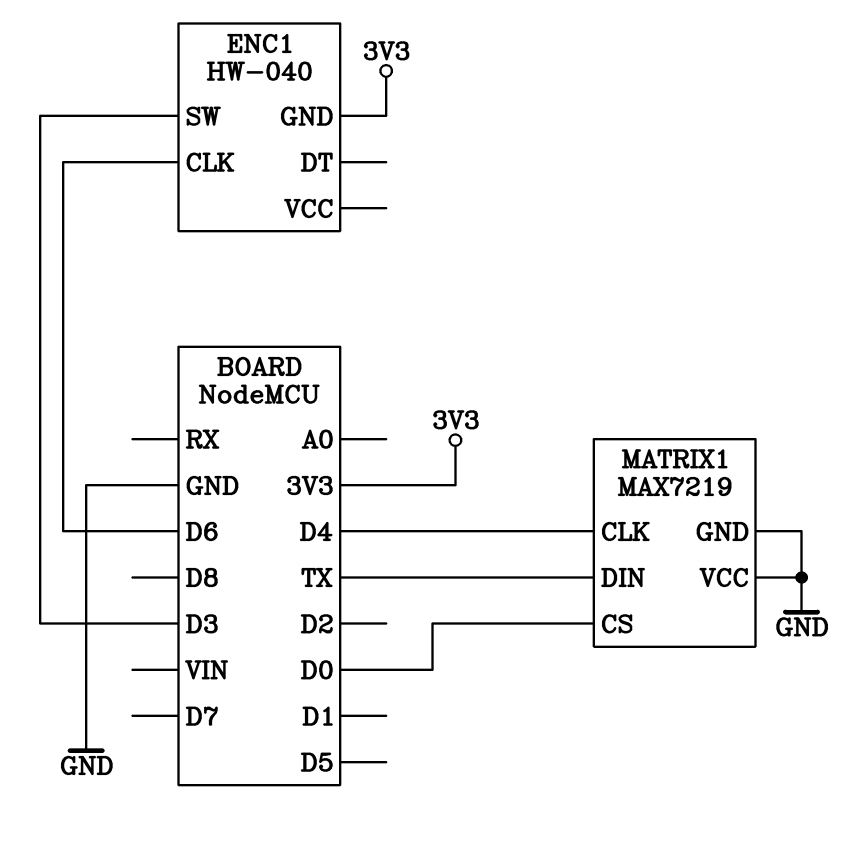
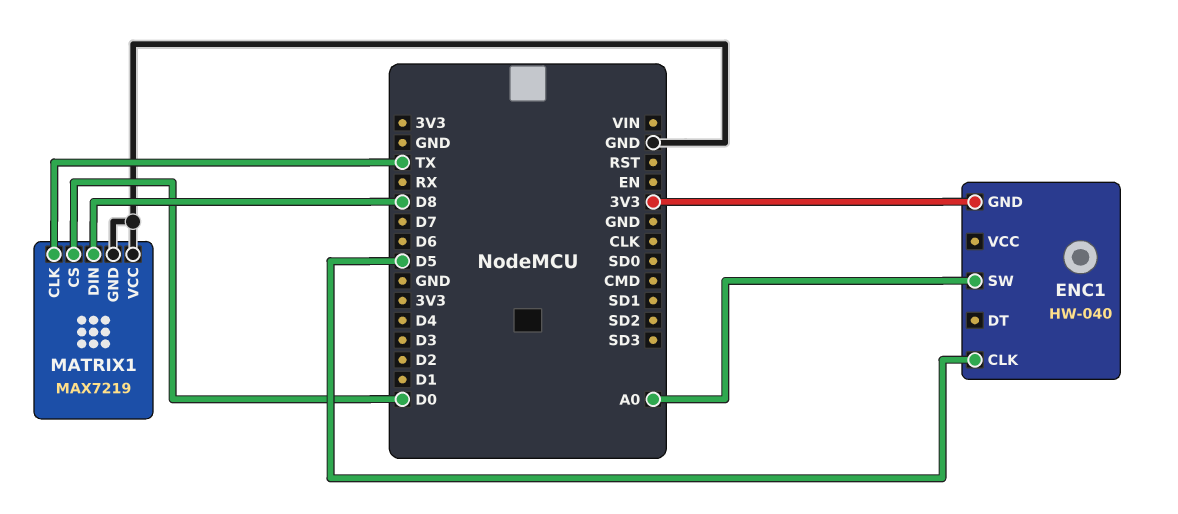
ENC1 pin CLK: D6 -> D5
ENC1 pin SW: D3 -> A0
MATRIX1 pin CLK: D4 -> TX
MATRIX1 pin DIN: TX -> D8

